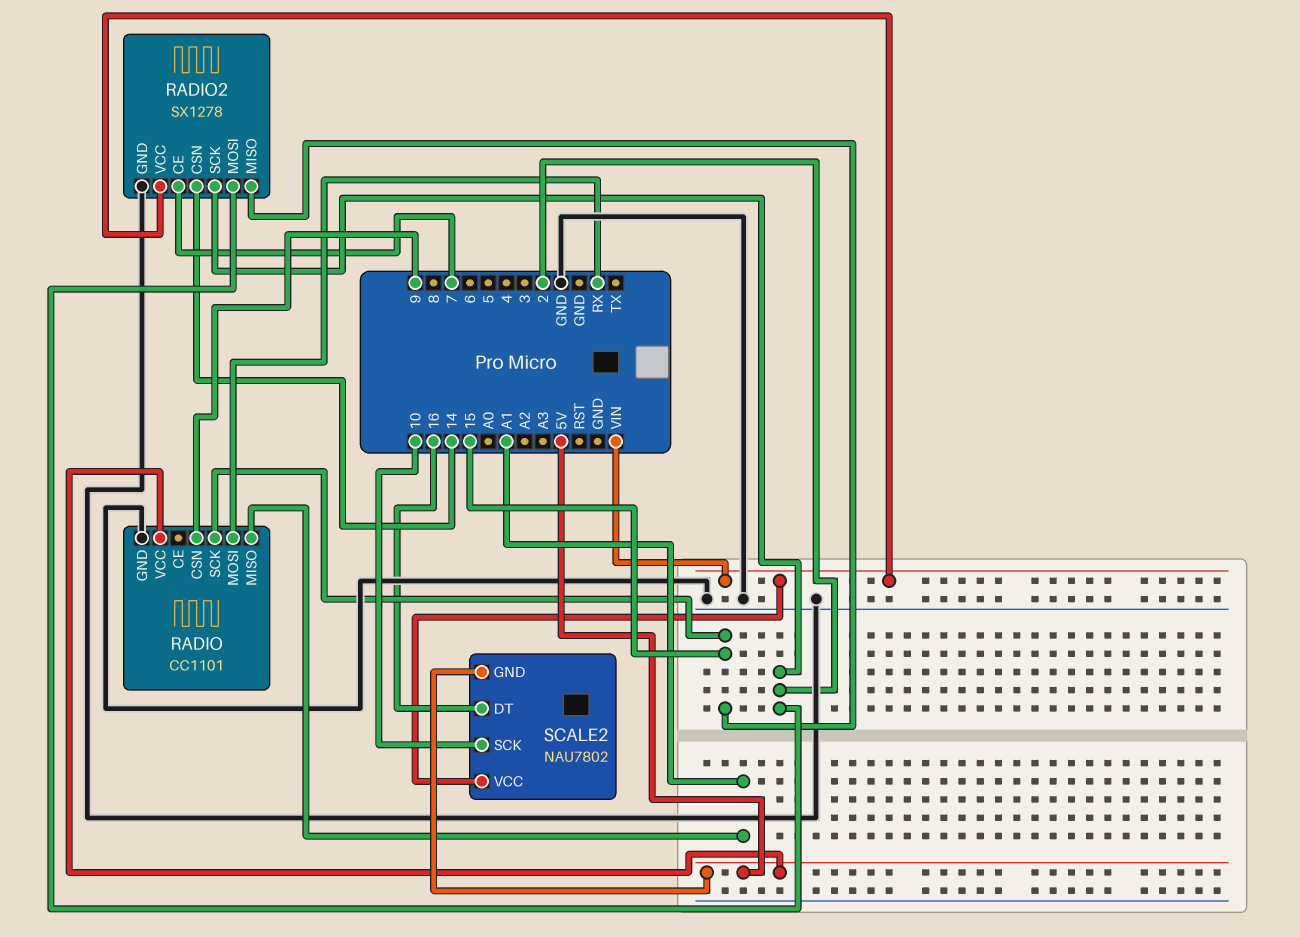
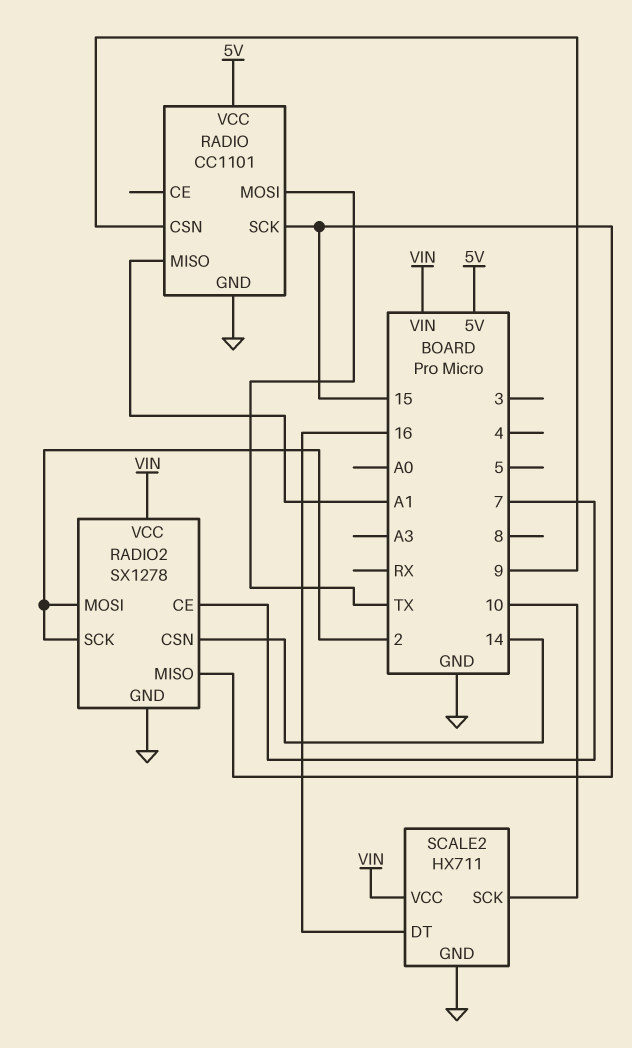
RADIO pin MOSI: RX -> TX
SCALE2: NAU7802 -> HX711
SCALE2 pin GND: 5V -> GND

